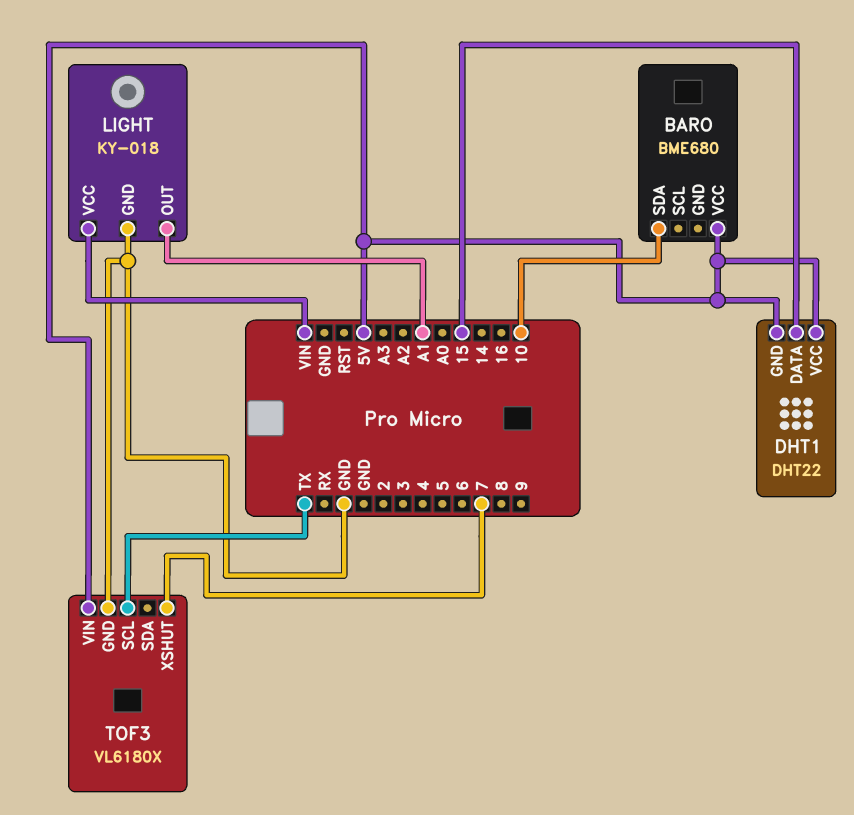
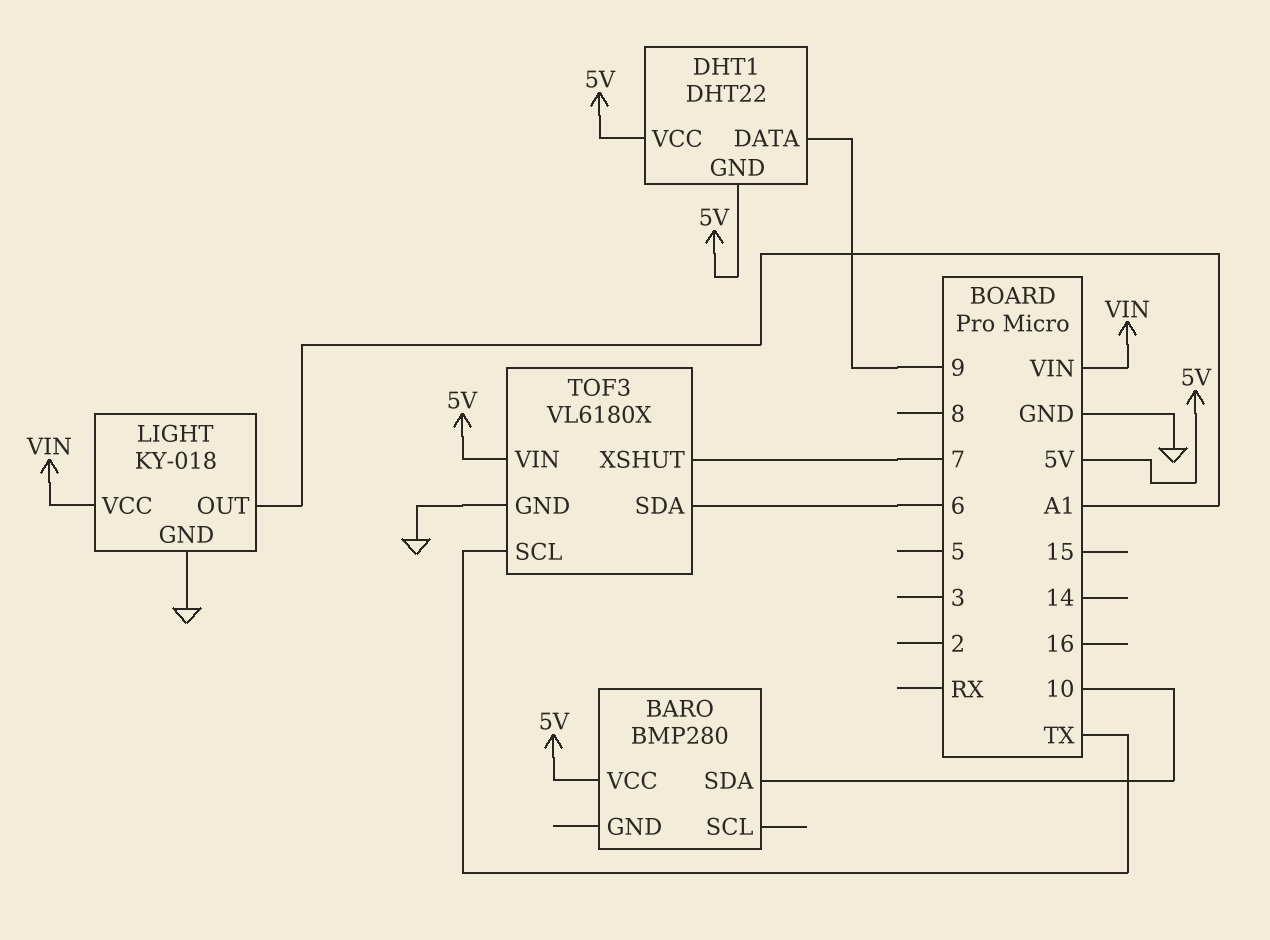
BARO: BME680 -> BMP280
DHT1 pin DATA: 15 -> 9
TOF3 pin SDA: none -> 6

